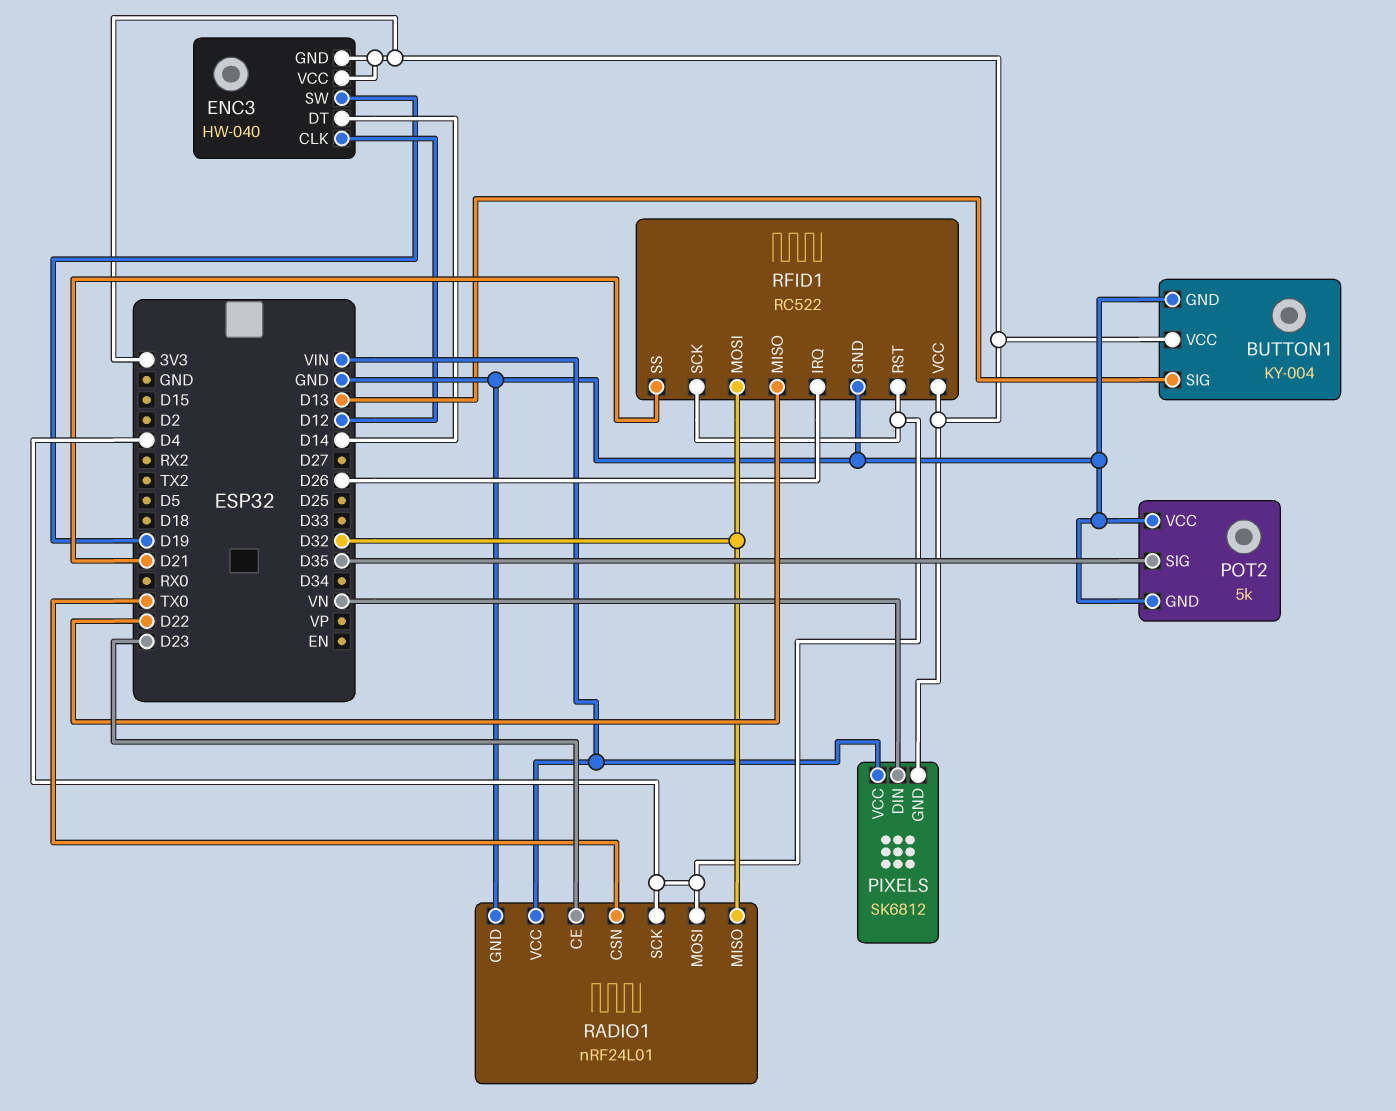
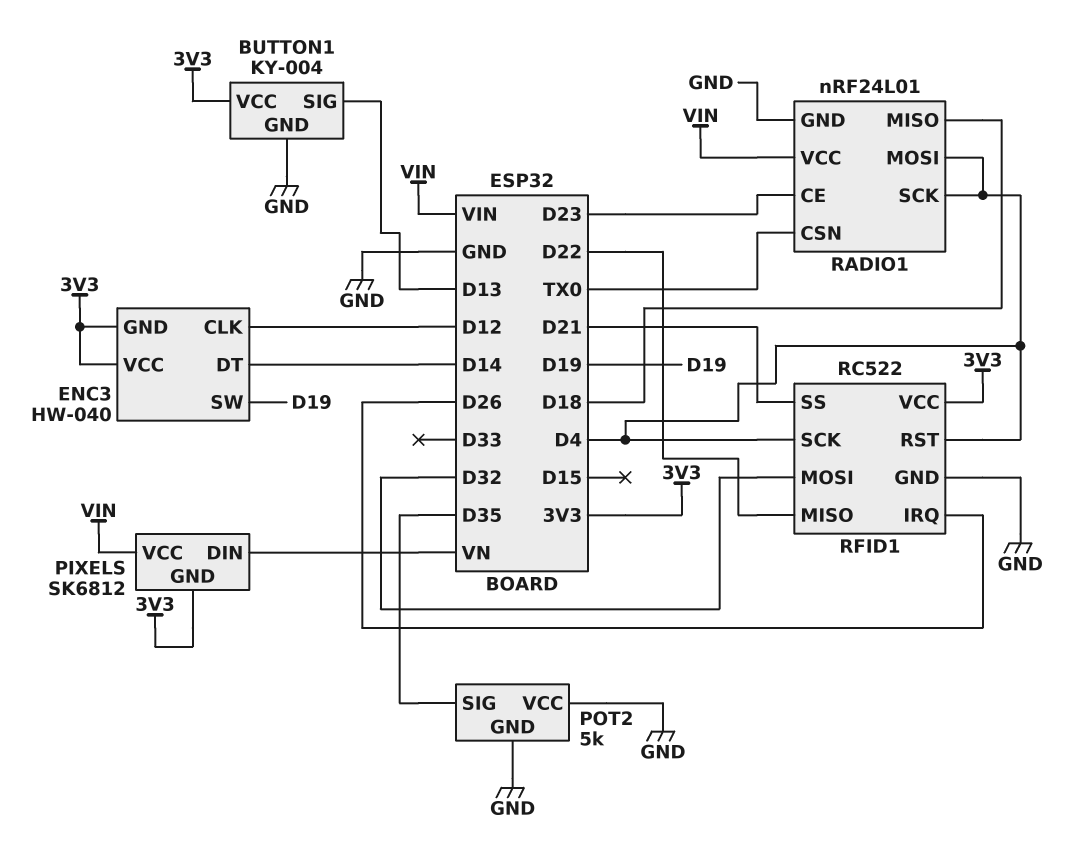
RADIO1 pin MISO: D32 -> D18

